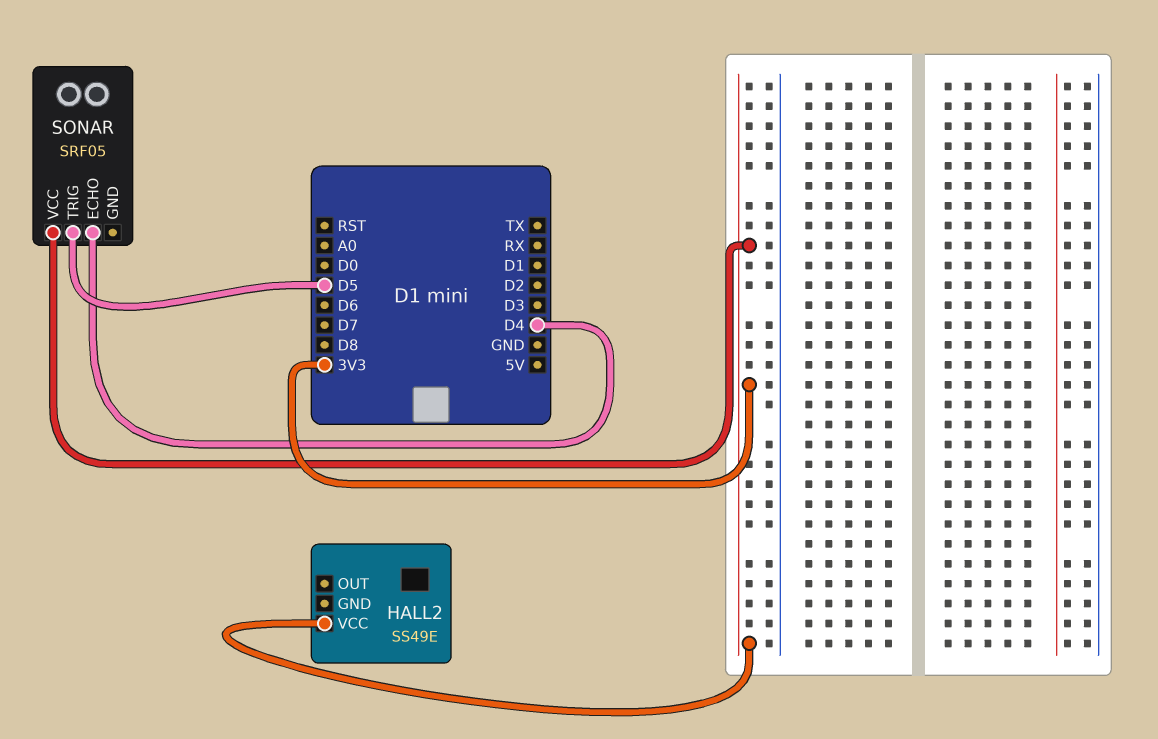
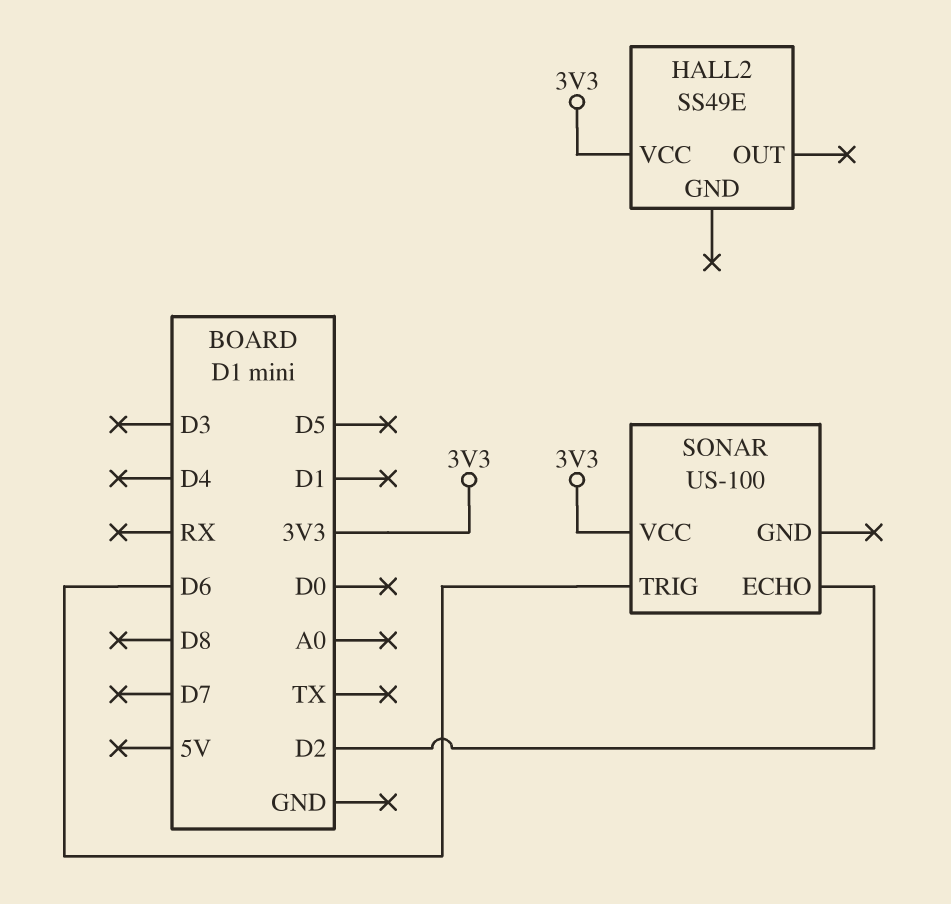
SONAR: SRF05 -> US-100
SONAR pin ECHO: D4 -> D2
SONAR pin TRIG: D5 -> D6

